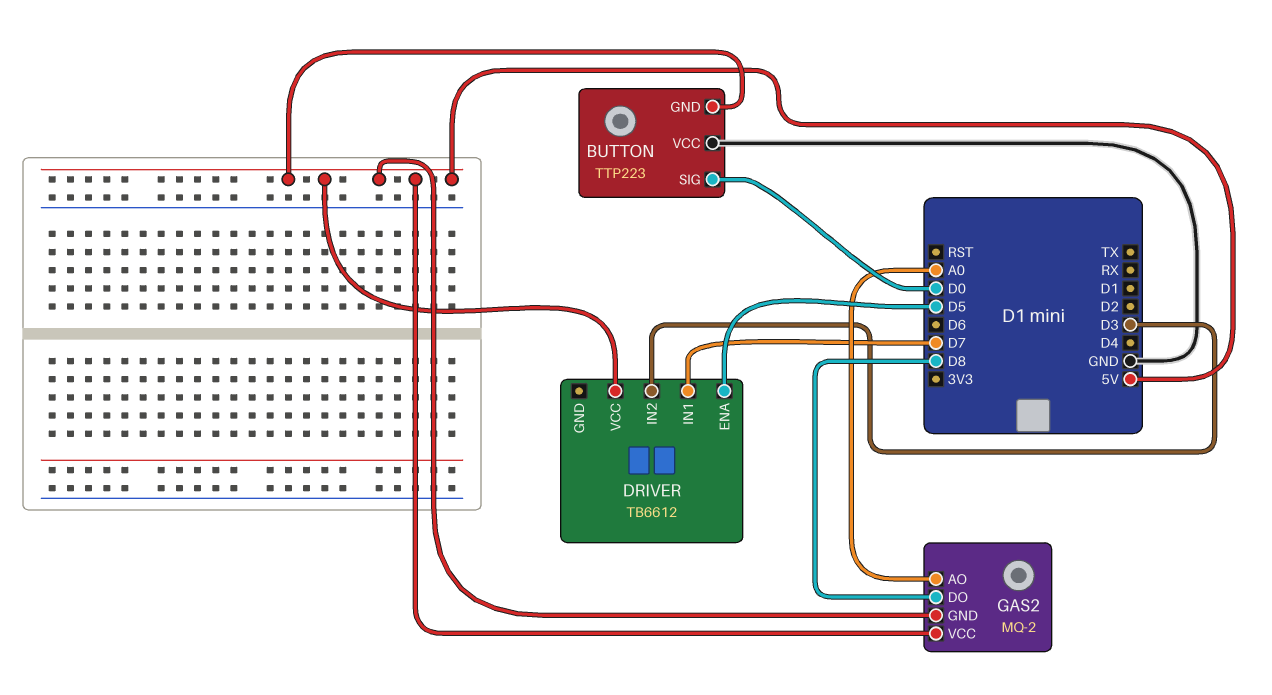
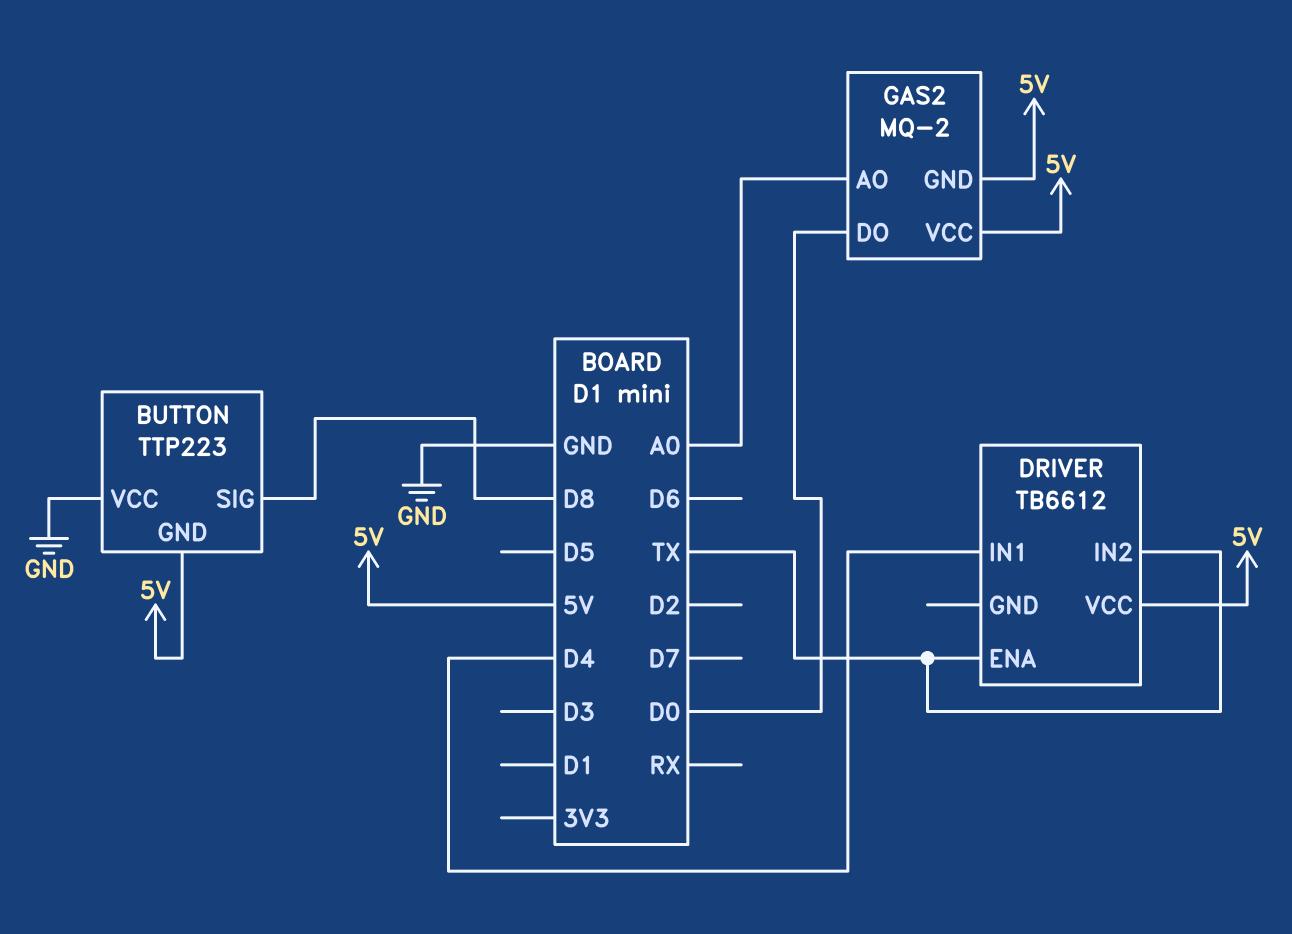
BUTTON pin SIG: D0 -> D8
DRIVER pin ENA: D5 -> TX
DRIVER pin IN1: D7 -> D4
DRIVER pin IN2: D3 -> TX
GAS2 pin DO: D8 -> D0

